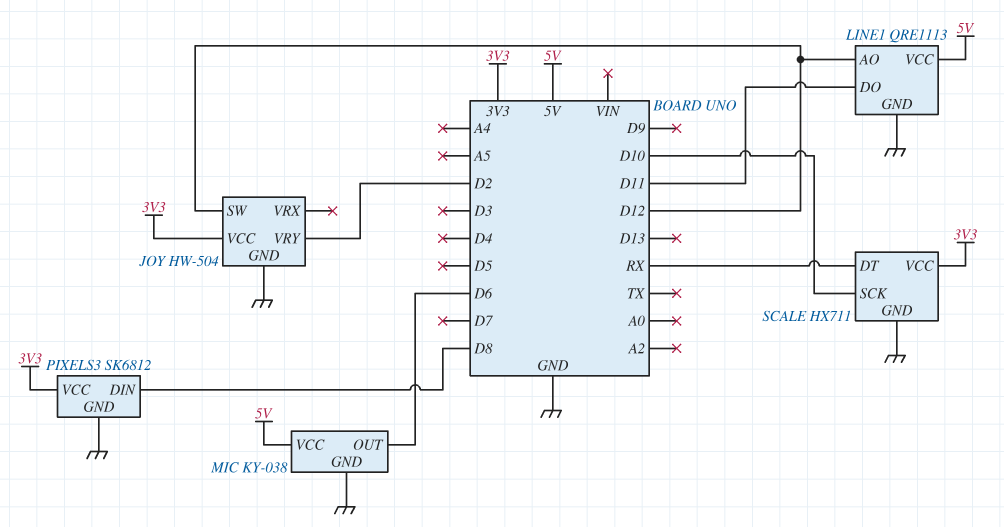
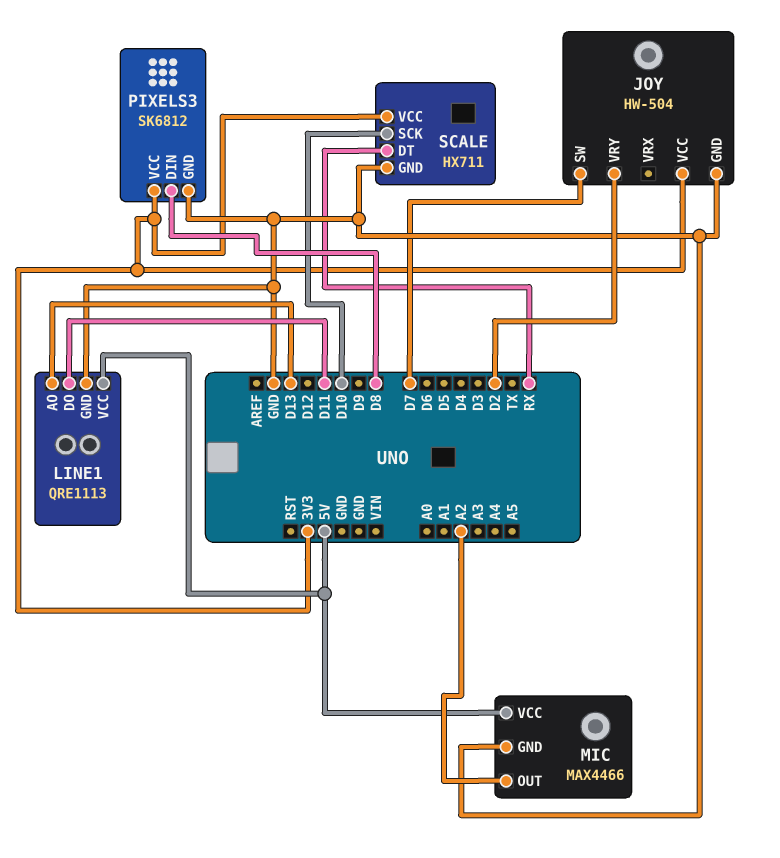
JOY pin SW: D12 -> D7
LINE1 pin AO: D12 -> D13
MIC: KY-038 -> MAX4466
MIC pin OUT: D6 -> A2

